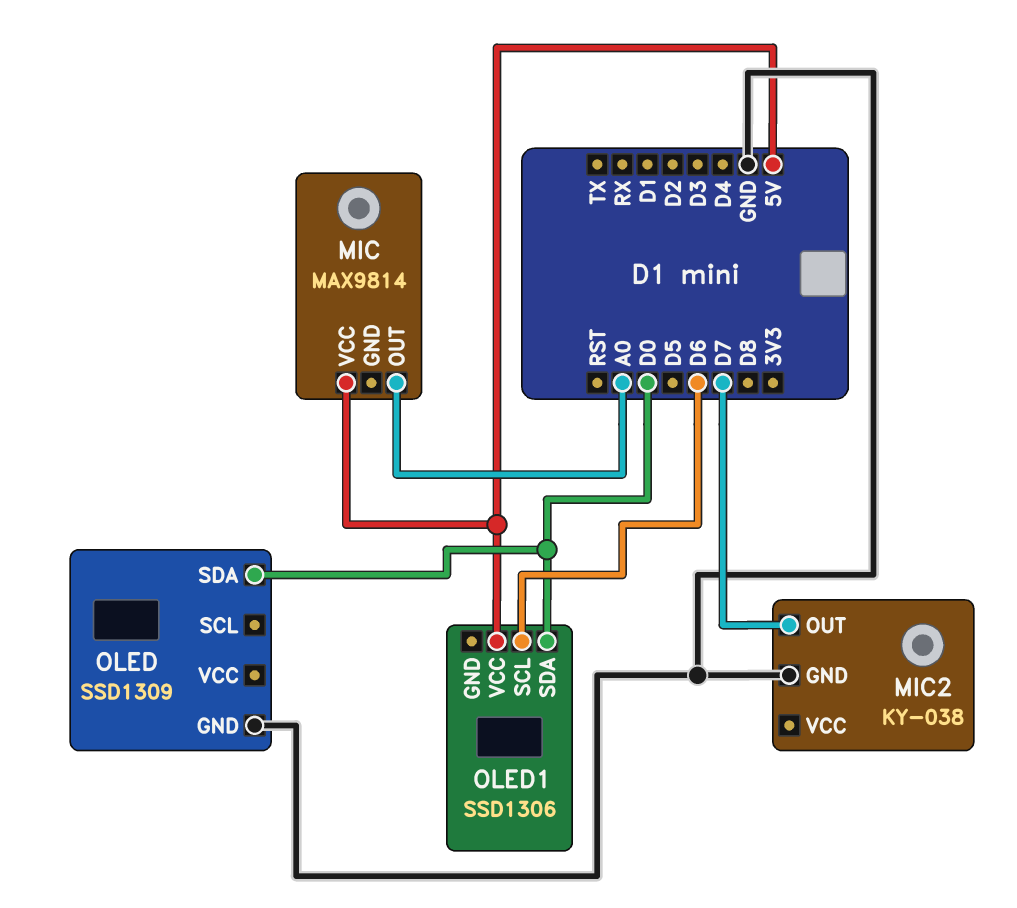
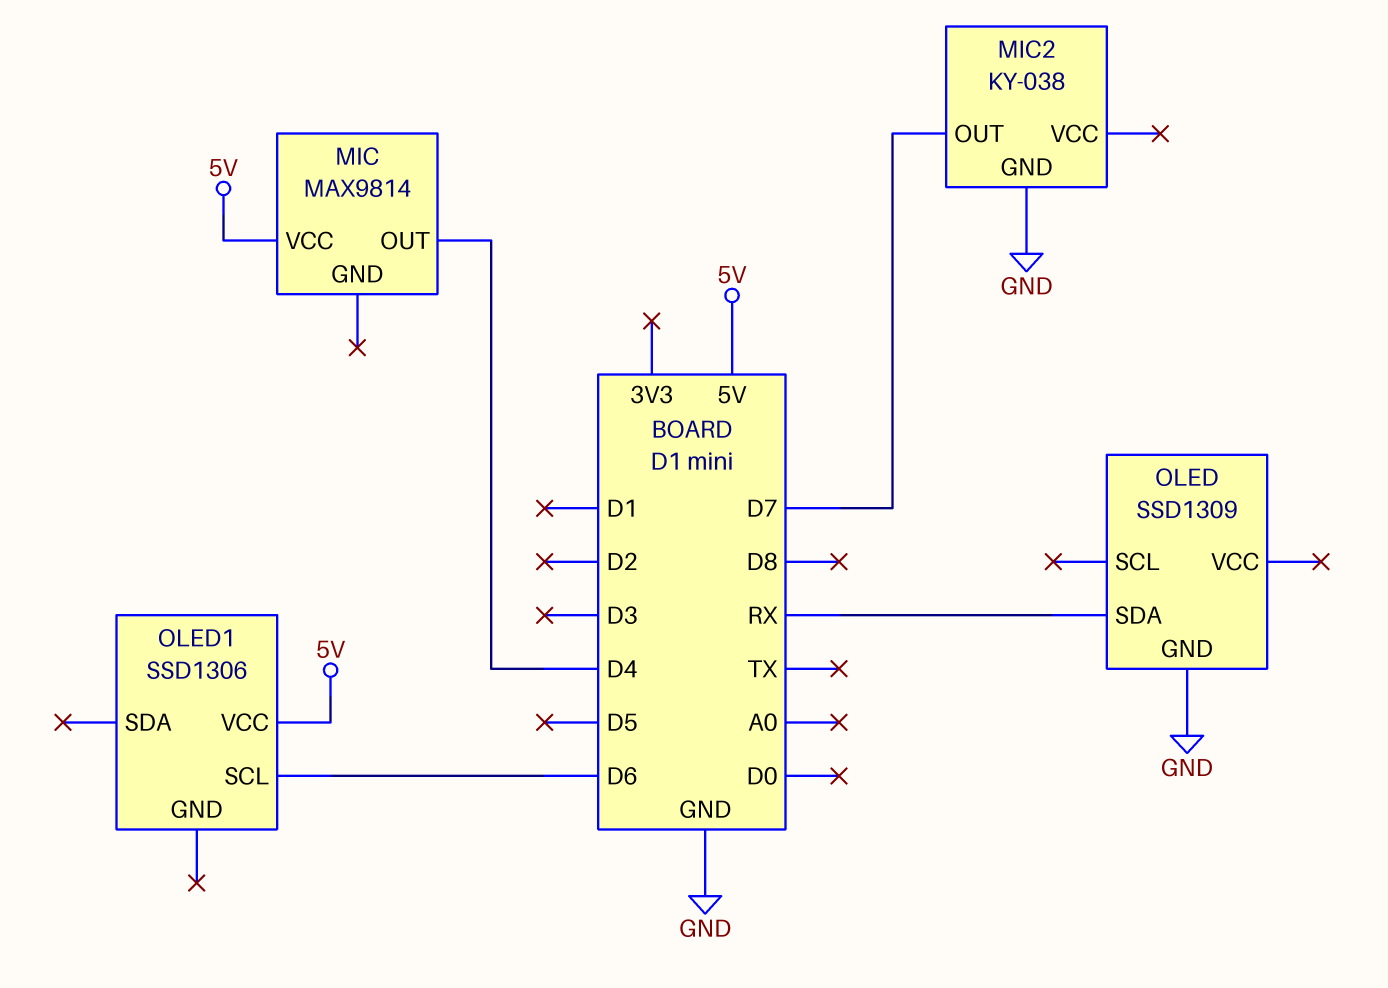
MIC pin OUT: A0 -> D4
OLED pin SDA: D0 -> RX
OLED1 pin SDA: D0 -> none

